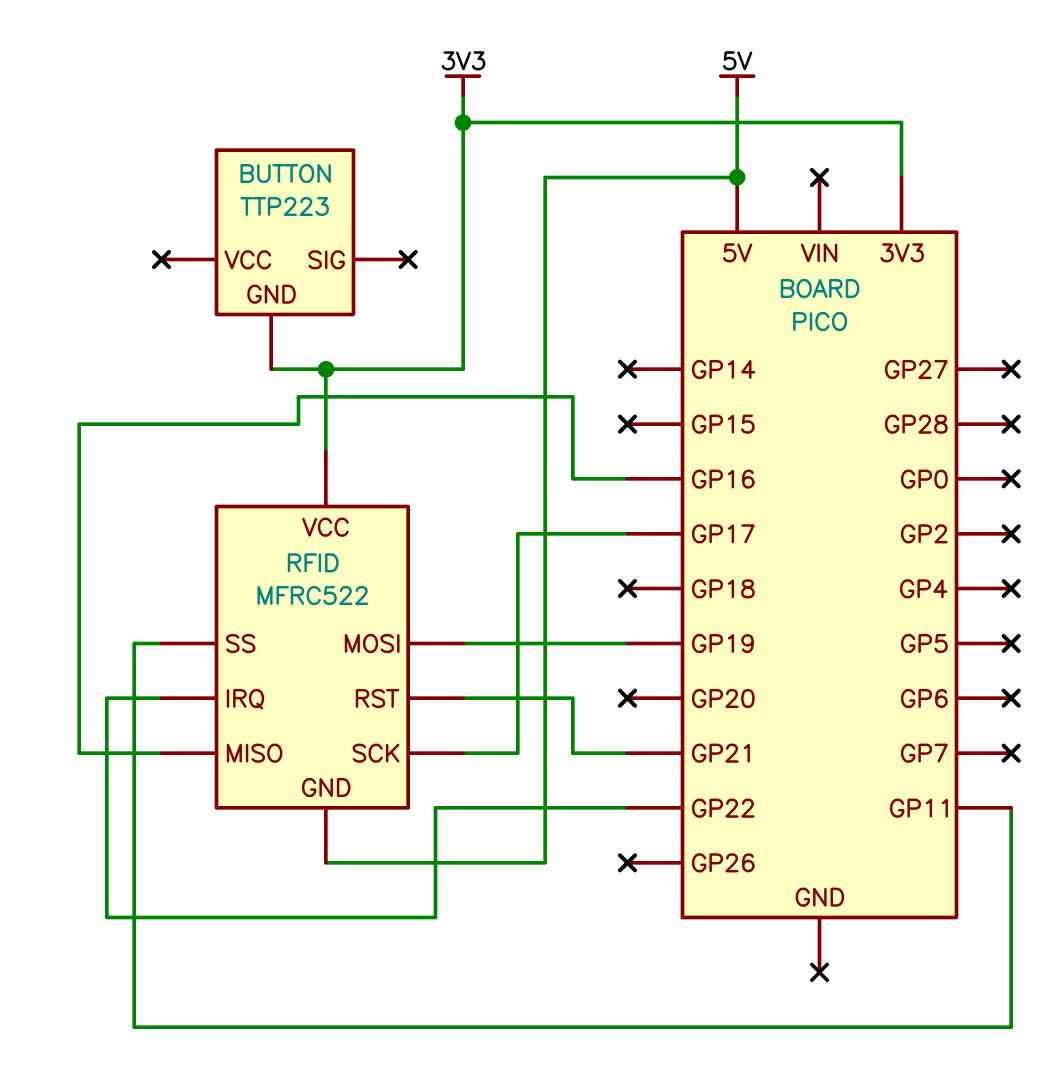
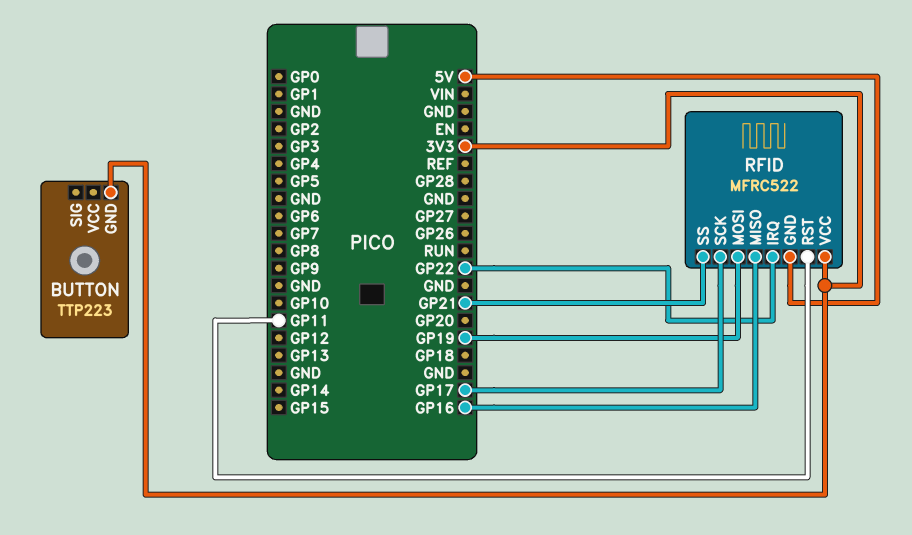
RFID pin RST: GP21 -> GP11
RFID pin SS: GP11 -> GP21

